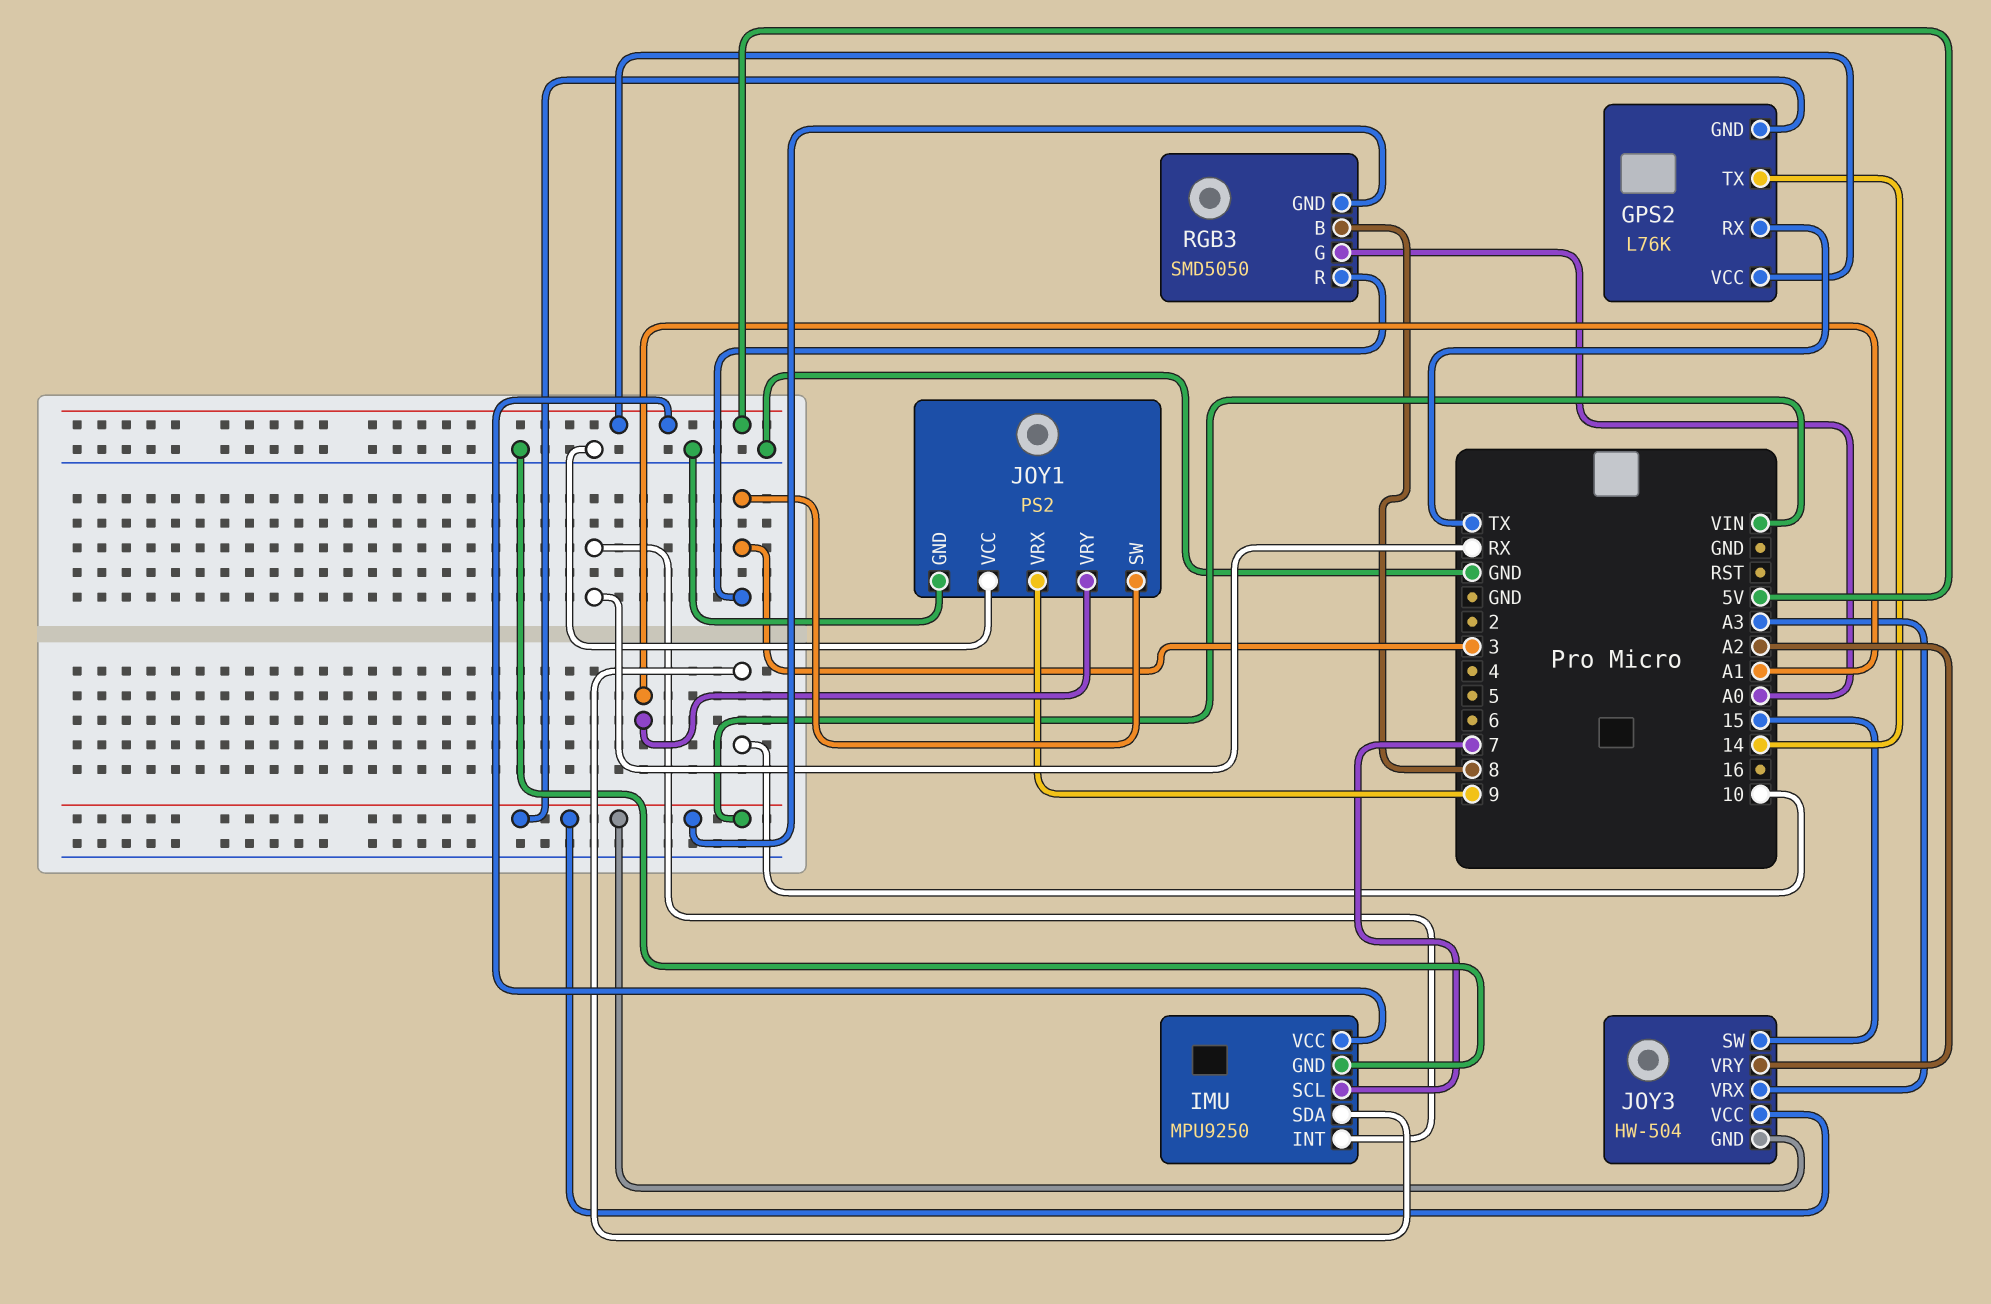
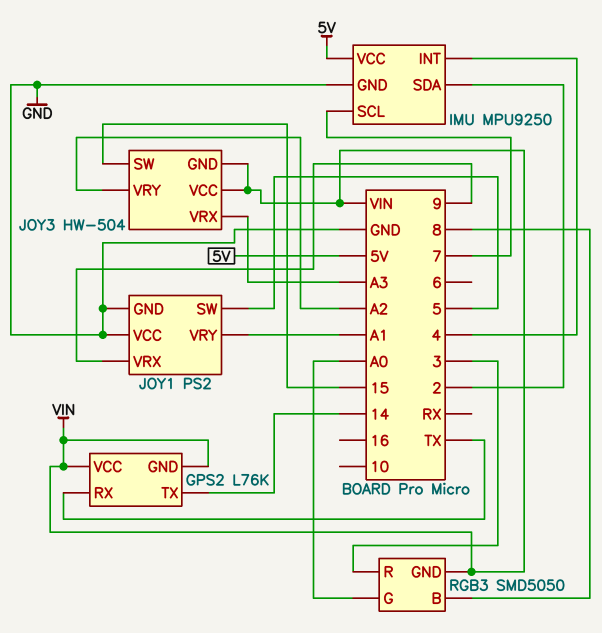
GPS2 pin VCC: 5V -> VIN
IMU pin INT: RX -> 4
IMU pin SDA: 10 -> 2
JOY1 pin SW: 3 -> 5

